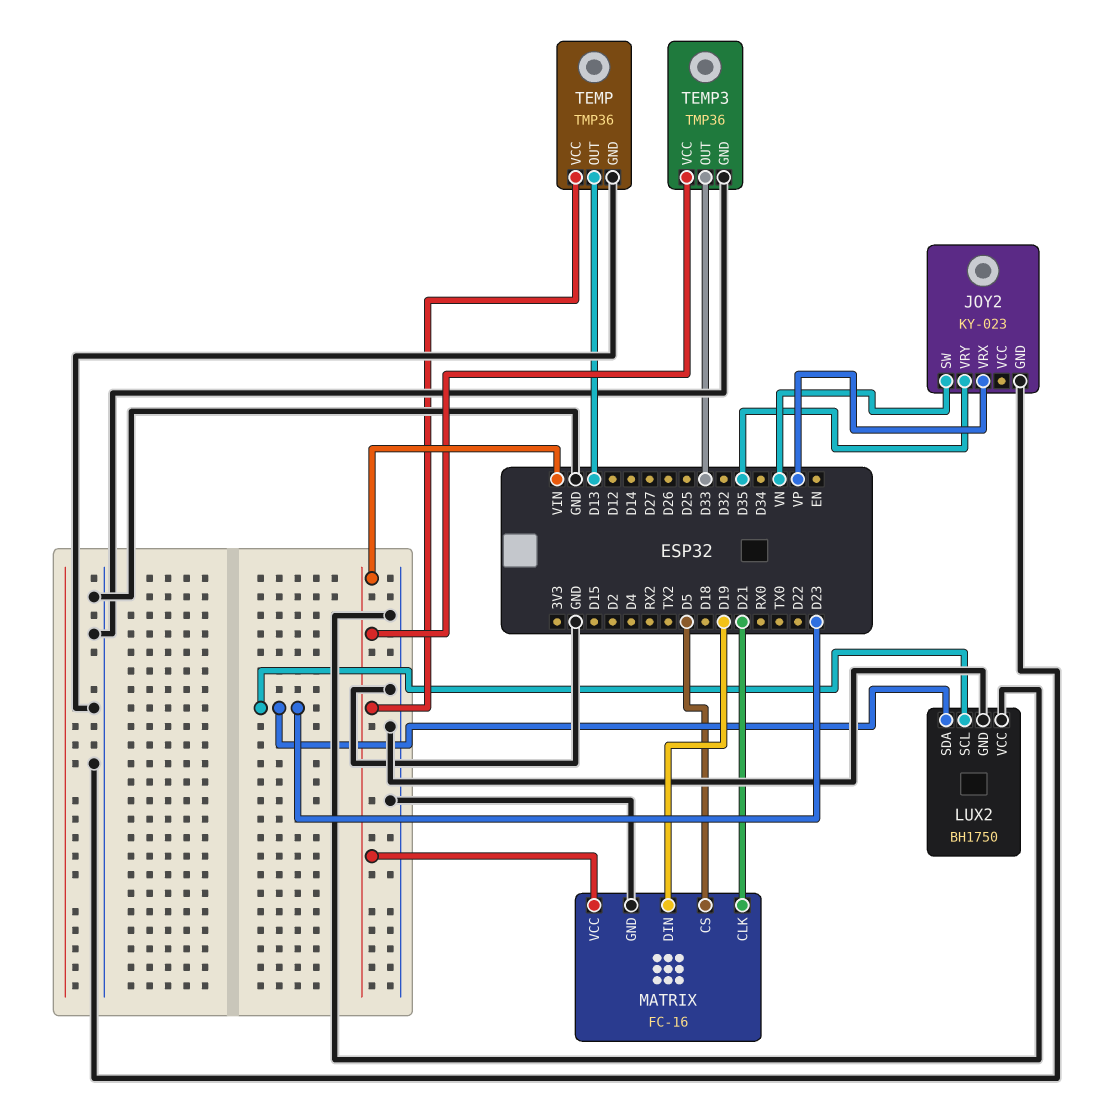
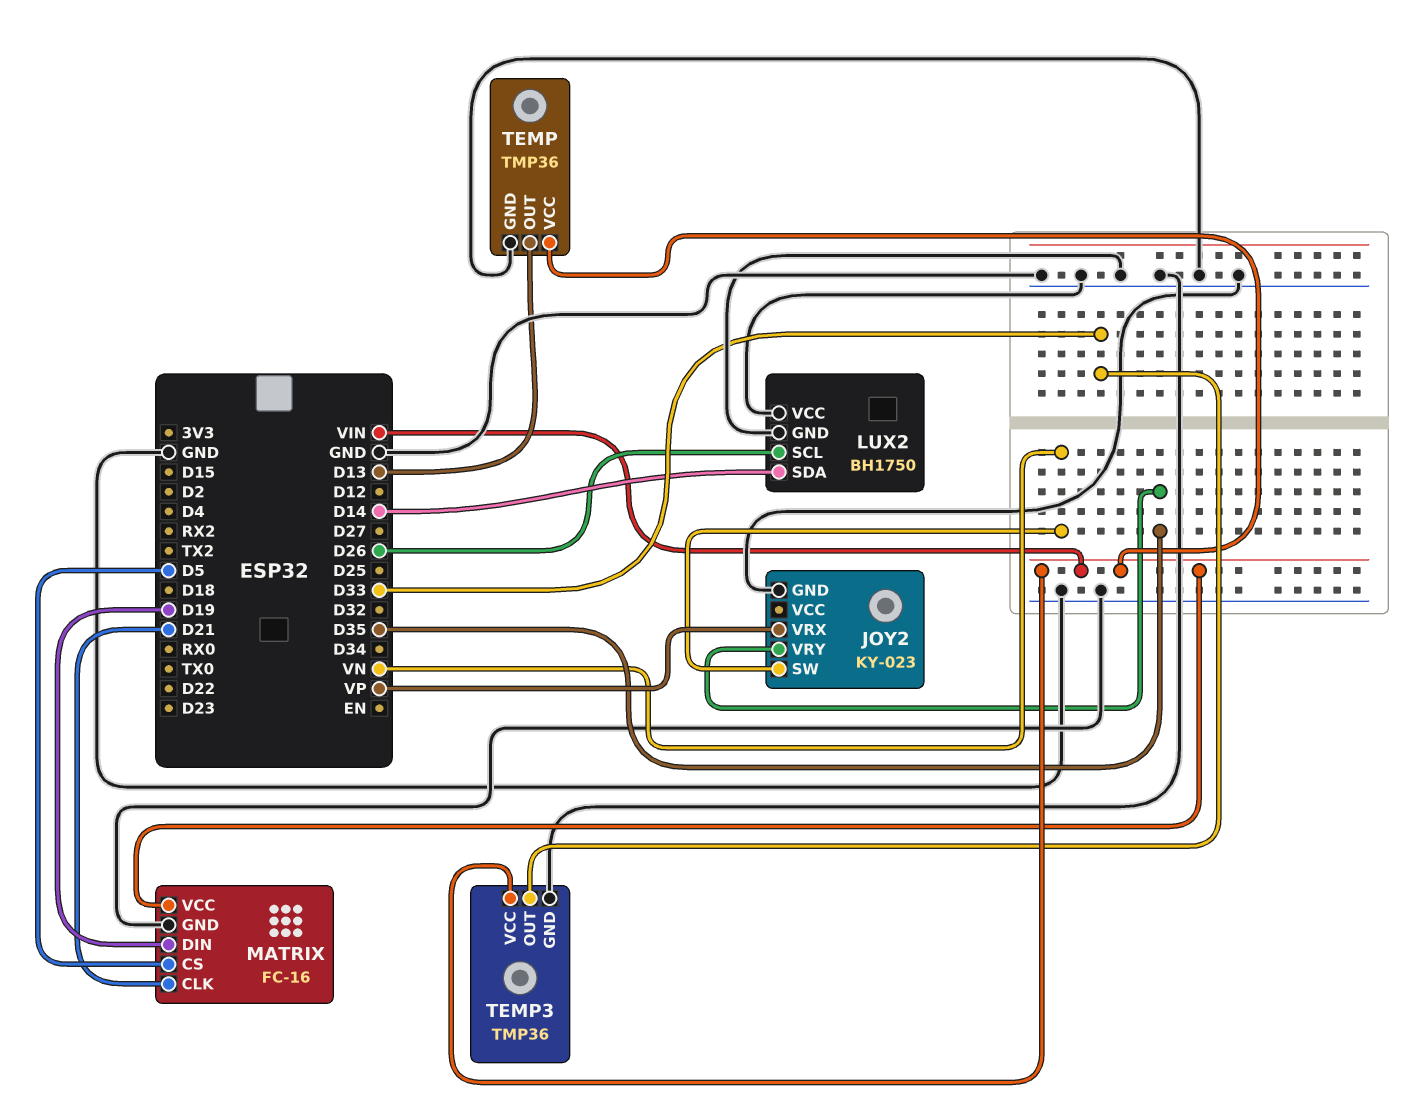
LUX2 pin SCL: D23 -> D26
LUX2 pin SDA: D23 -> D14

